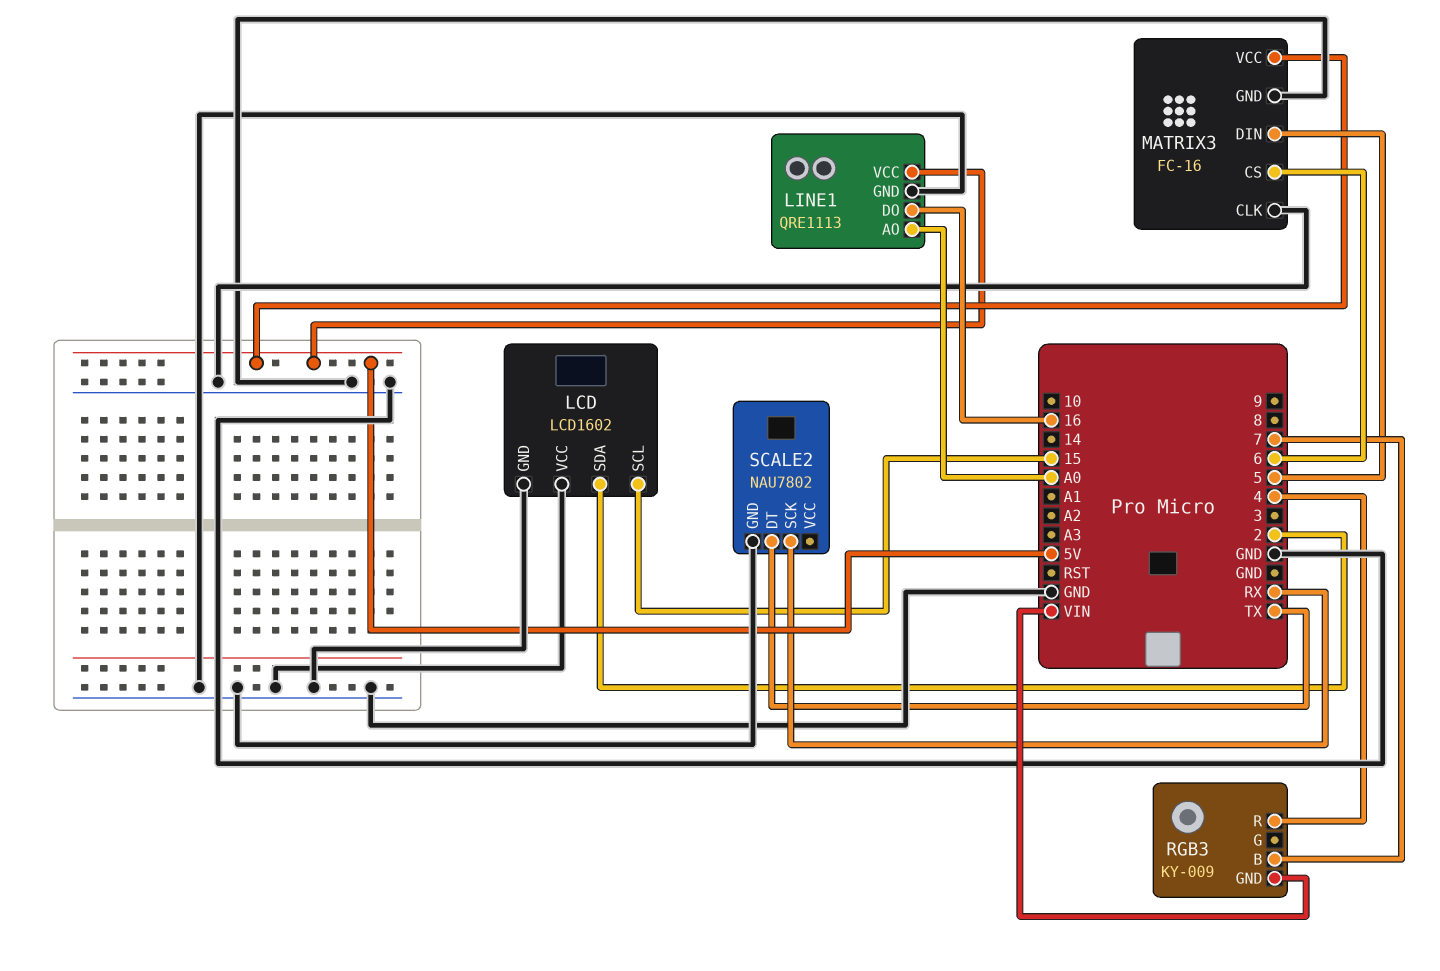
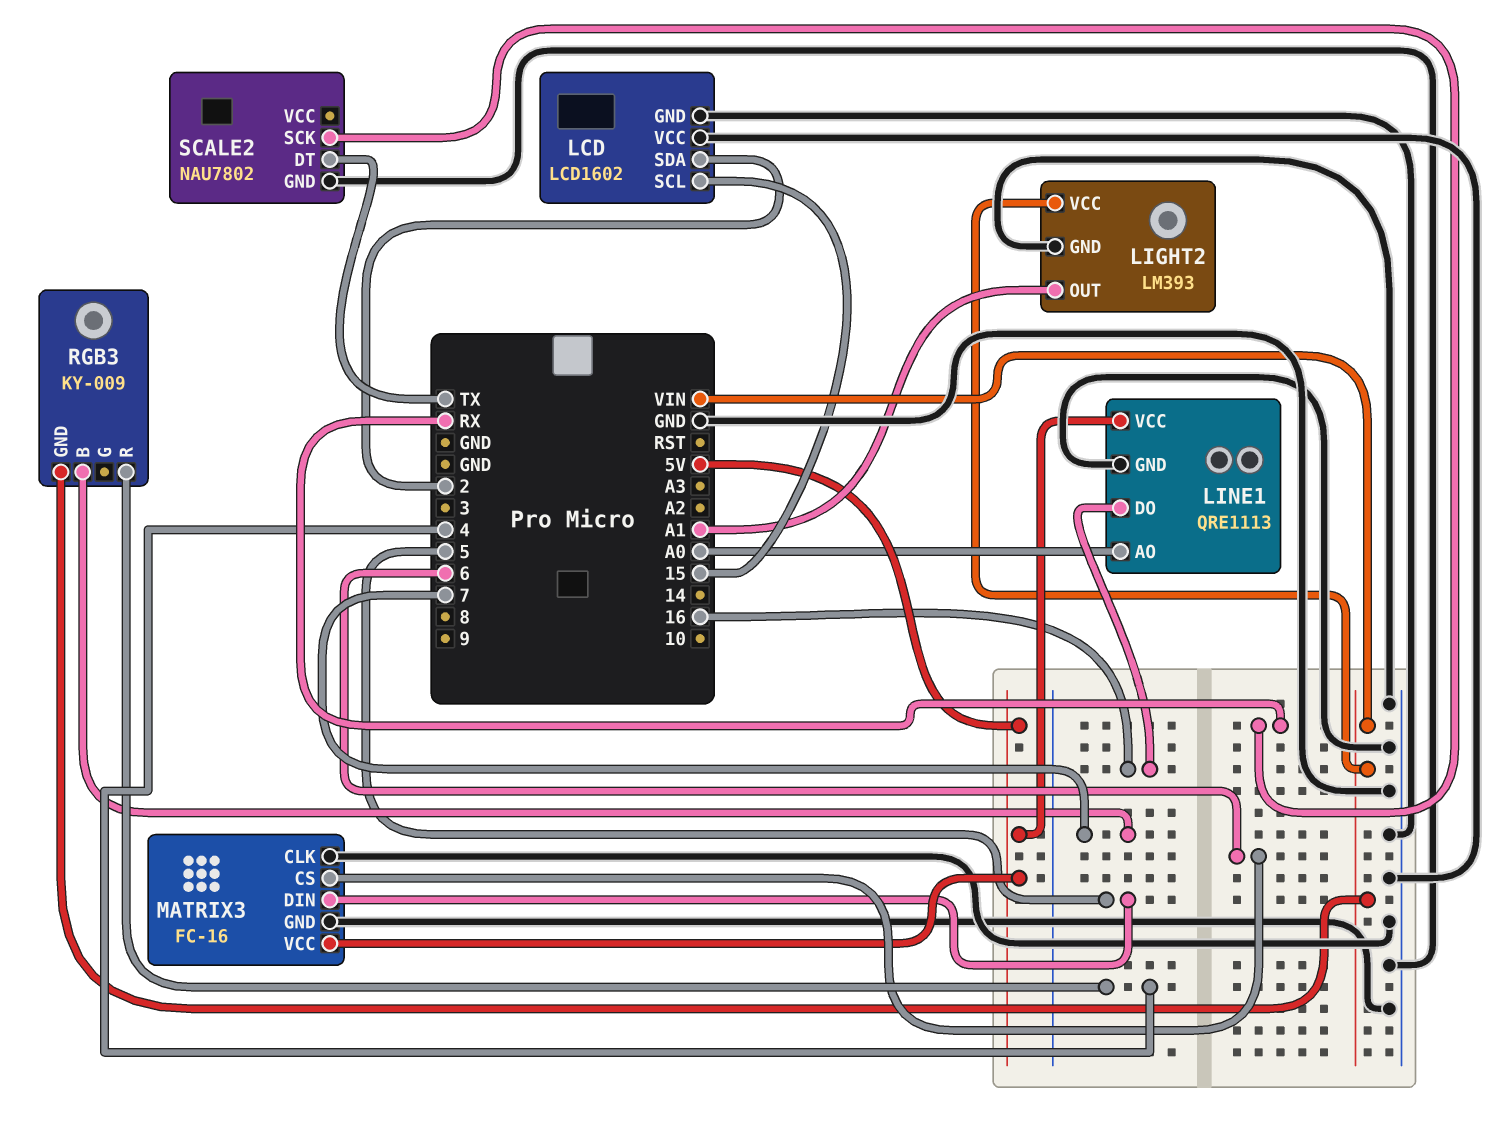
LIGHT2: none -> LM393
LIGHT2 pin GND: none -> GND
LIGHT2 pin OUT: none -> A1
LIGHT2 pin VCC: none -> VIN

